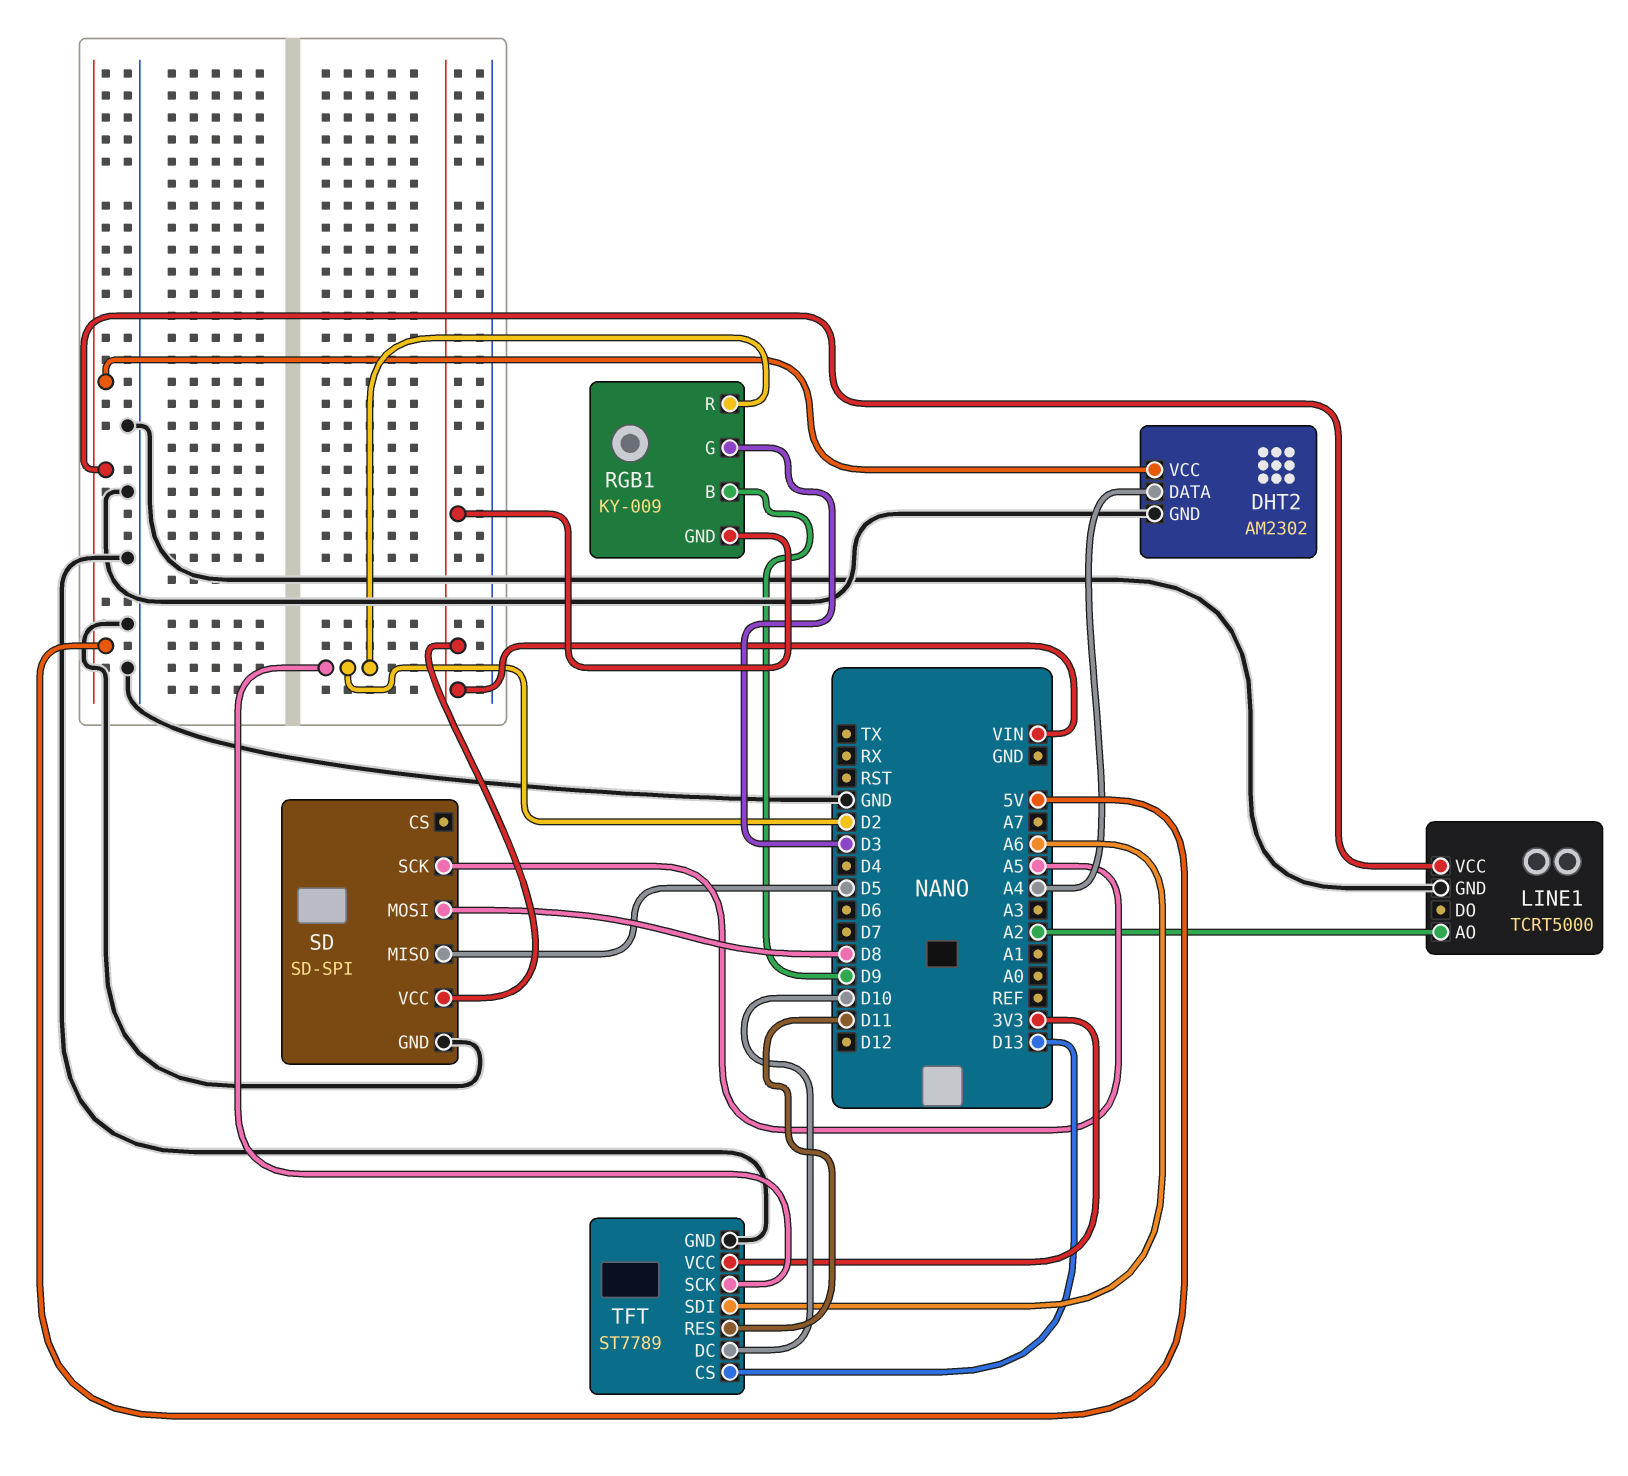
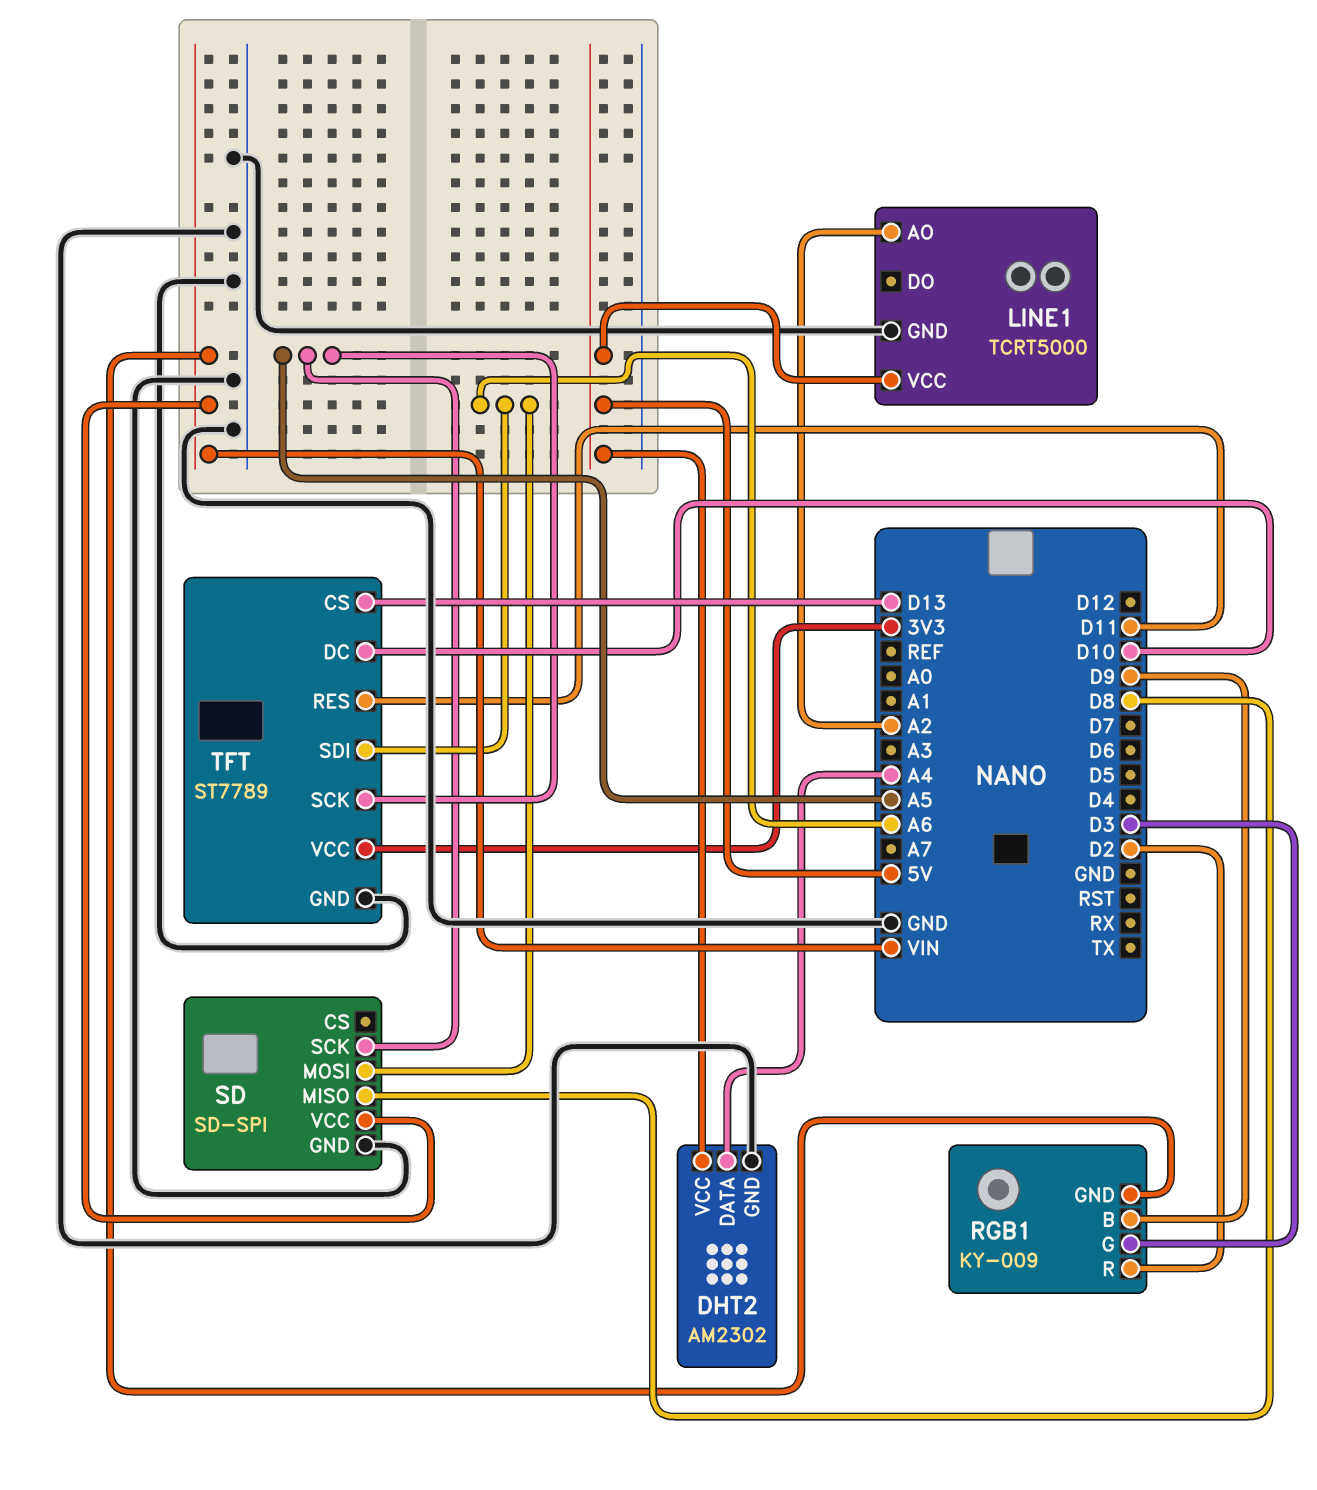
SD pin MISO: D5 -> D8
SD pin MOSI: D8 -> A6
TFT pin SCK: D2 -> A5

